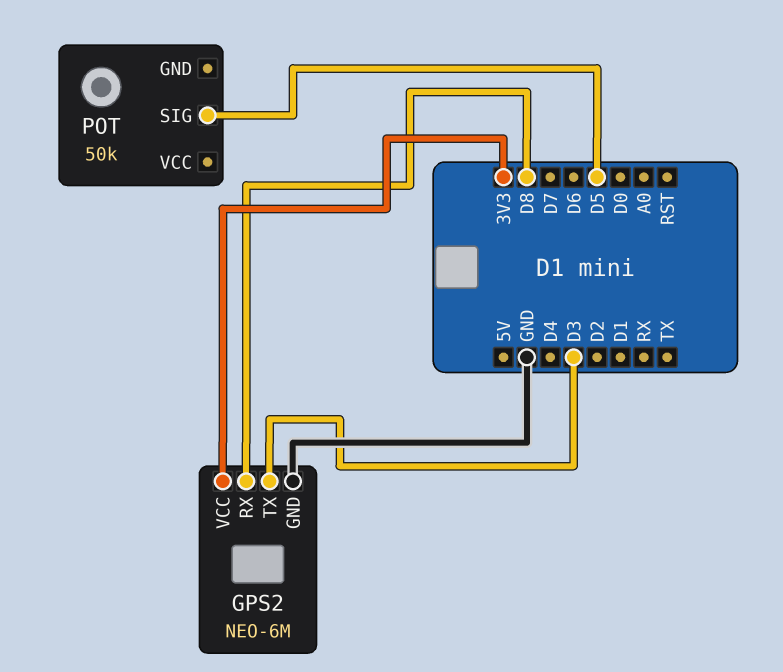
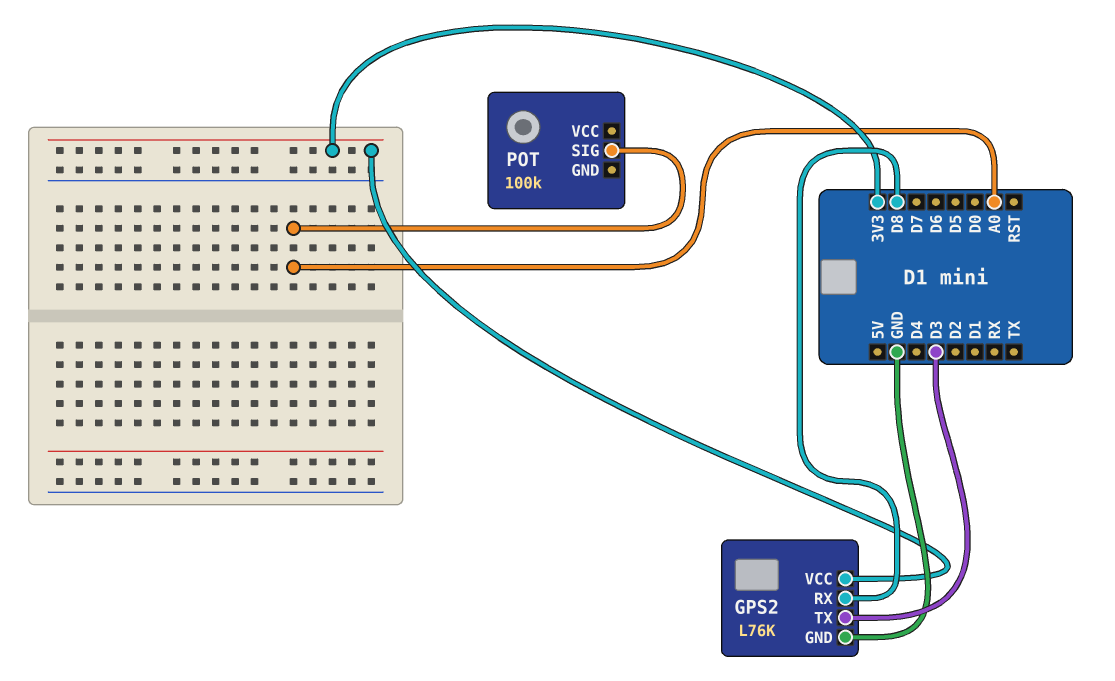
GPS2: NEO-6M -> L76K
POT: 50k -> 100k
POT pin SIG: D5 -> A0

